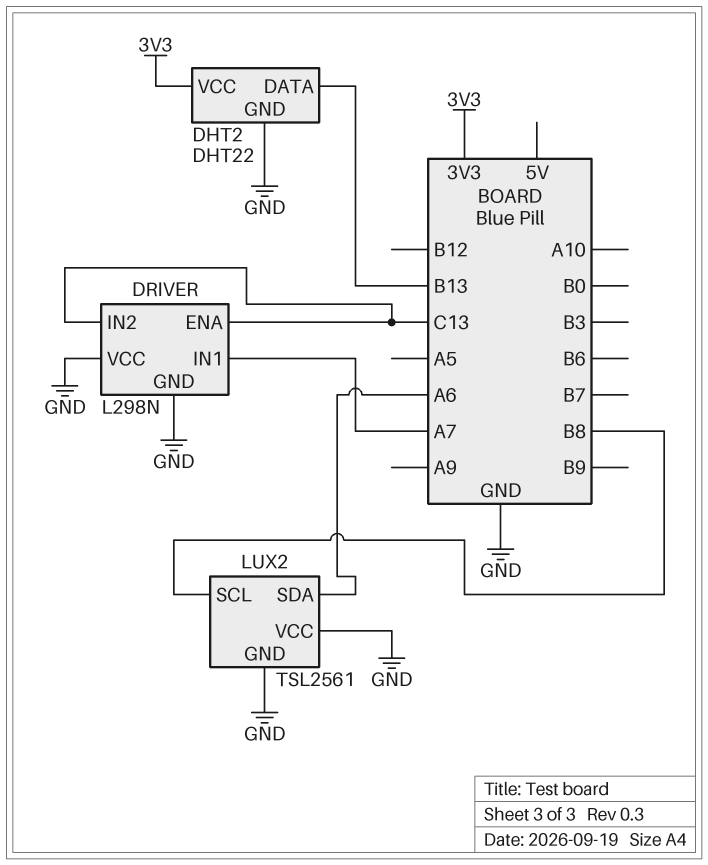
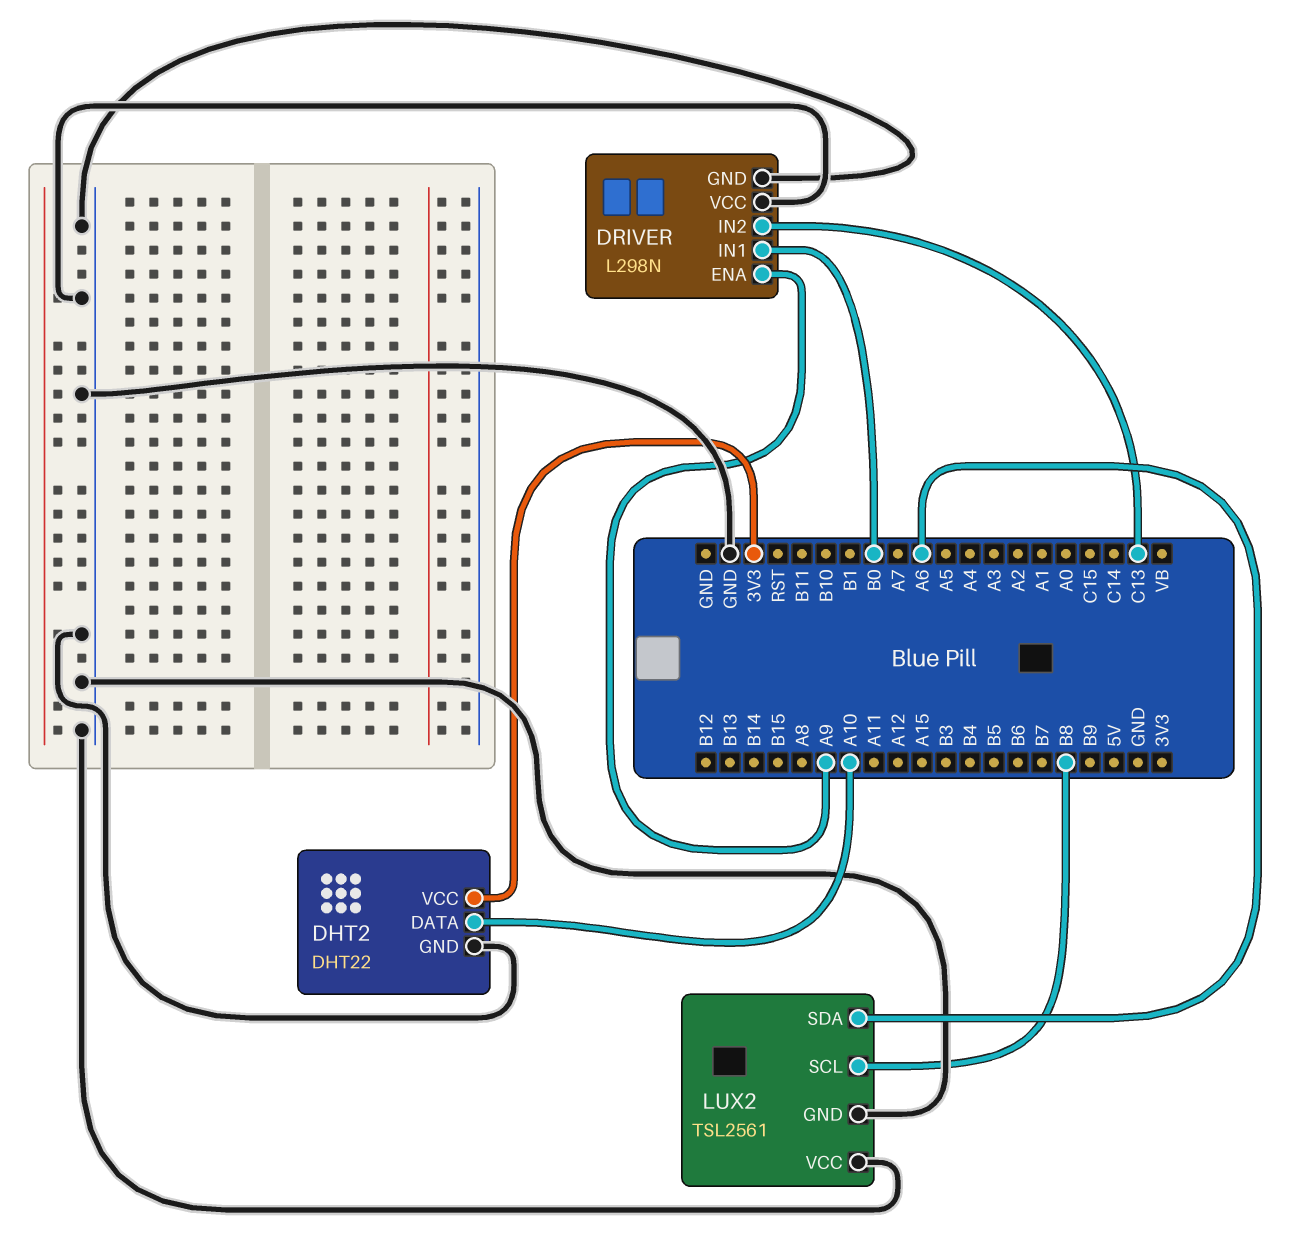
DHT2 pin DATA: B13 -> A10
DRIVER pin ENA: C13 -> A9
DRIVER pin IN1: A7 -> B0

